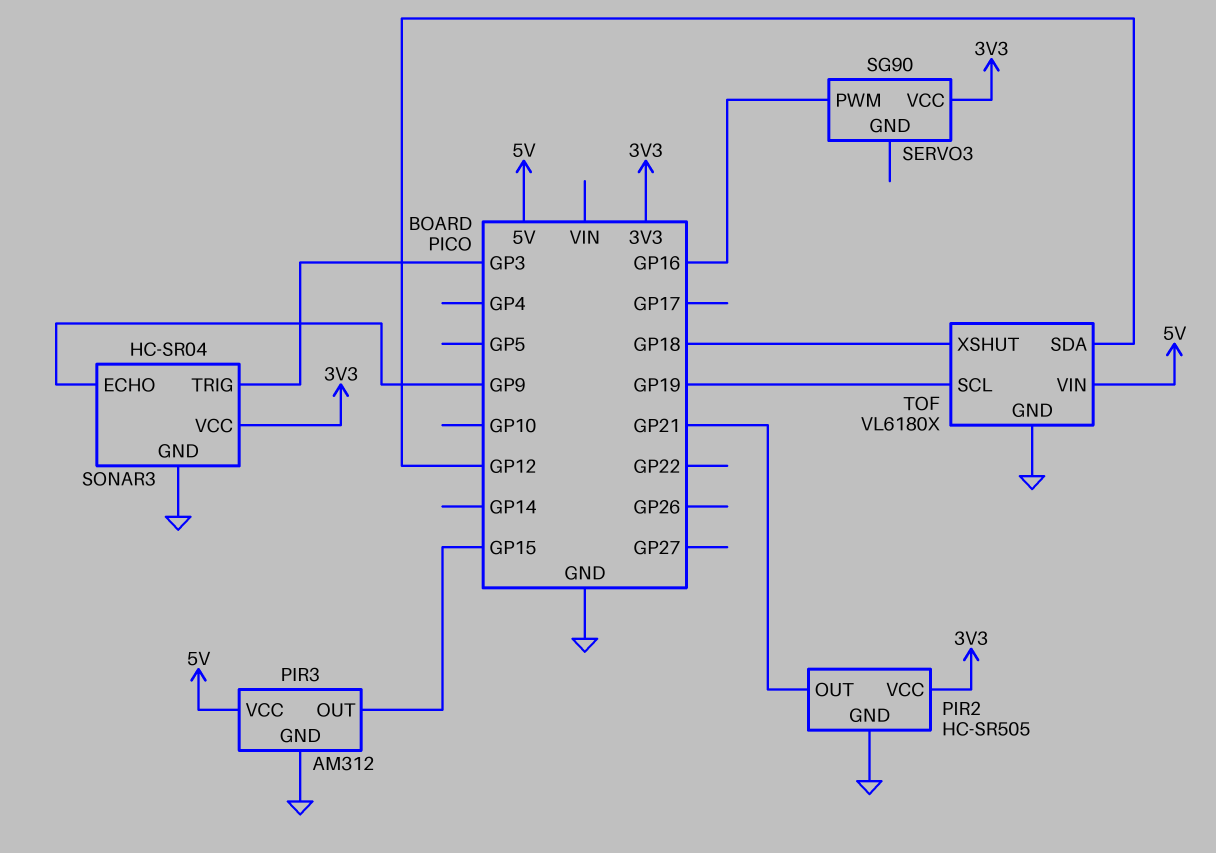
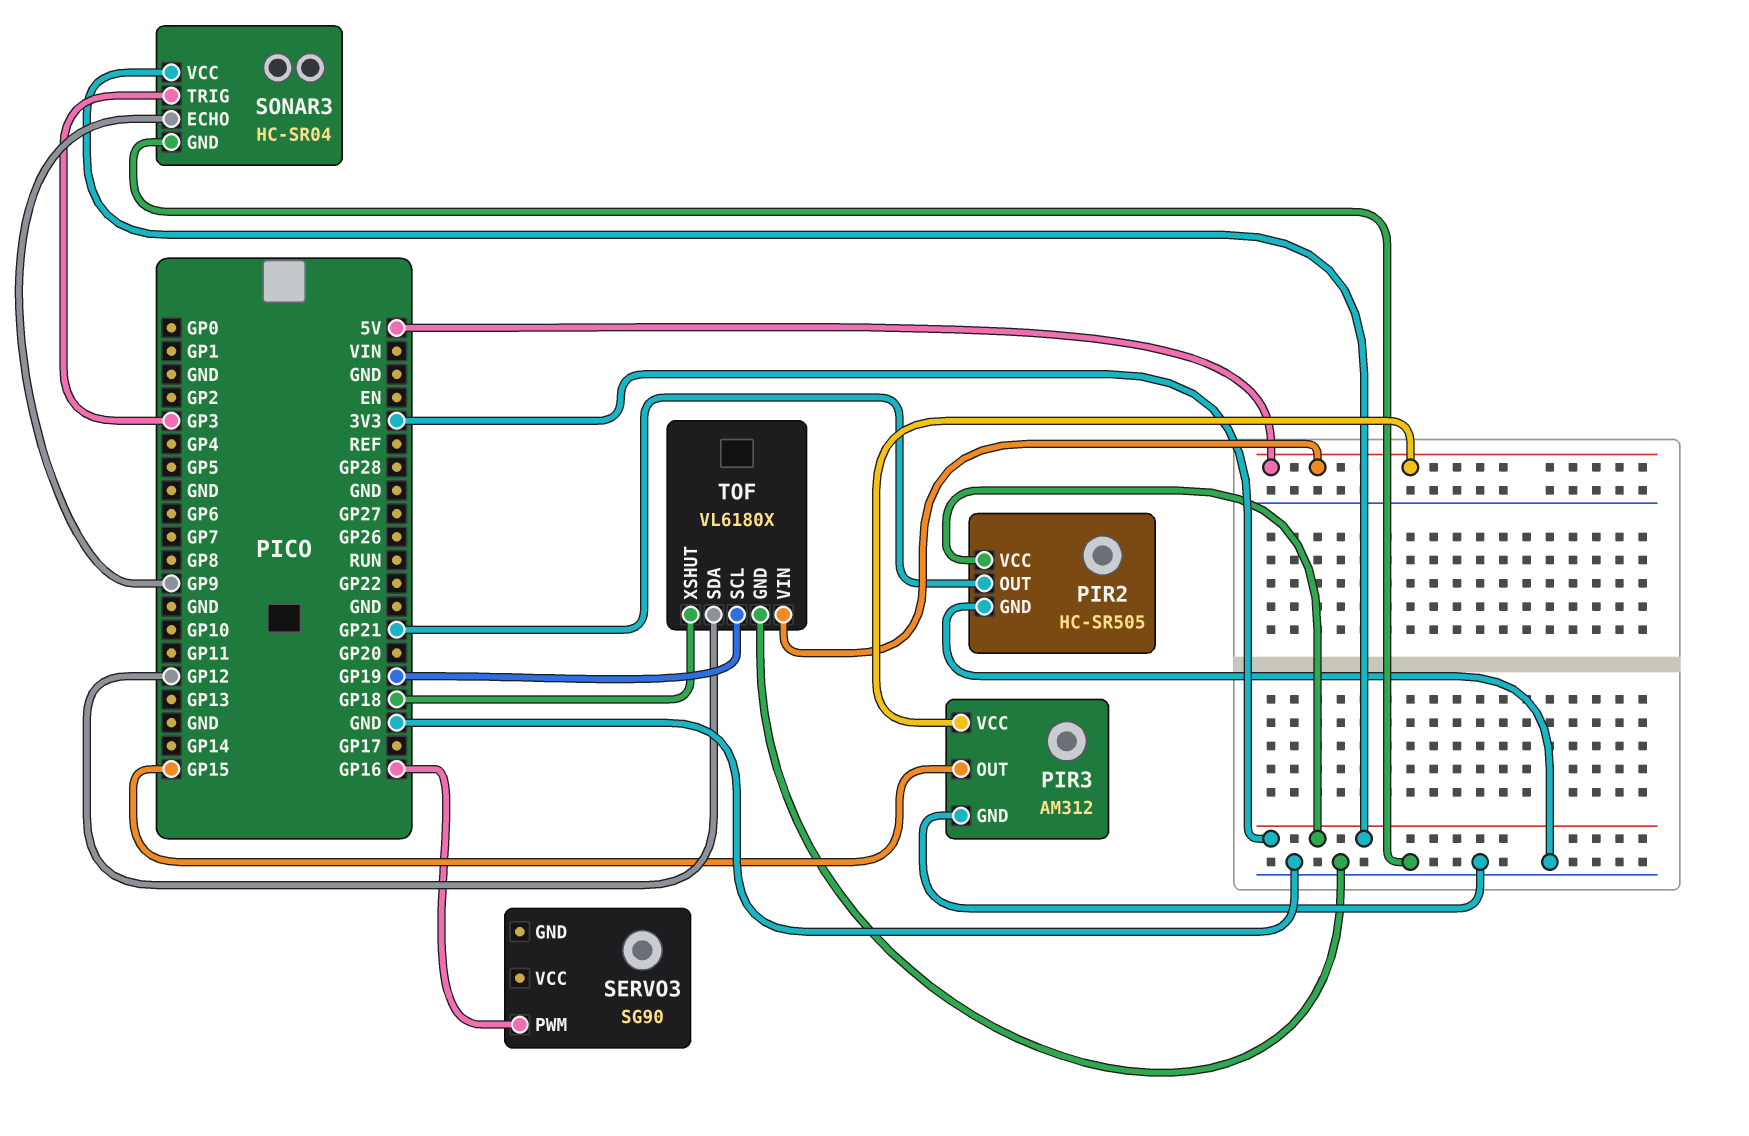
SERVO3 pin VCC: 3V3 -> none

